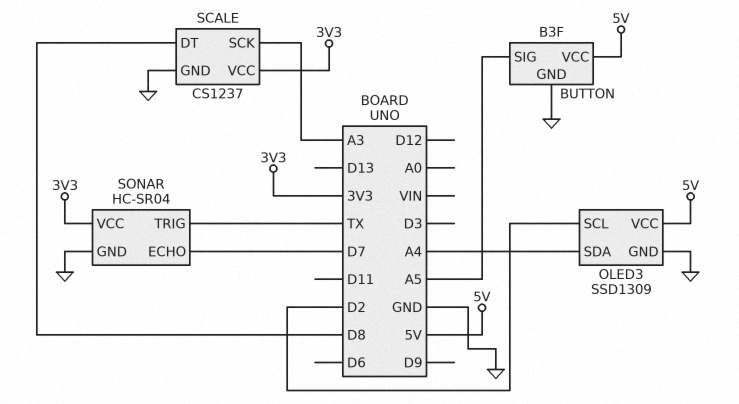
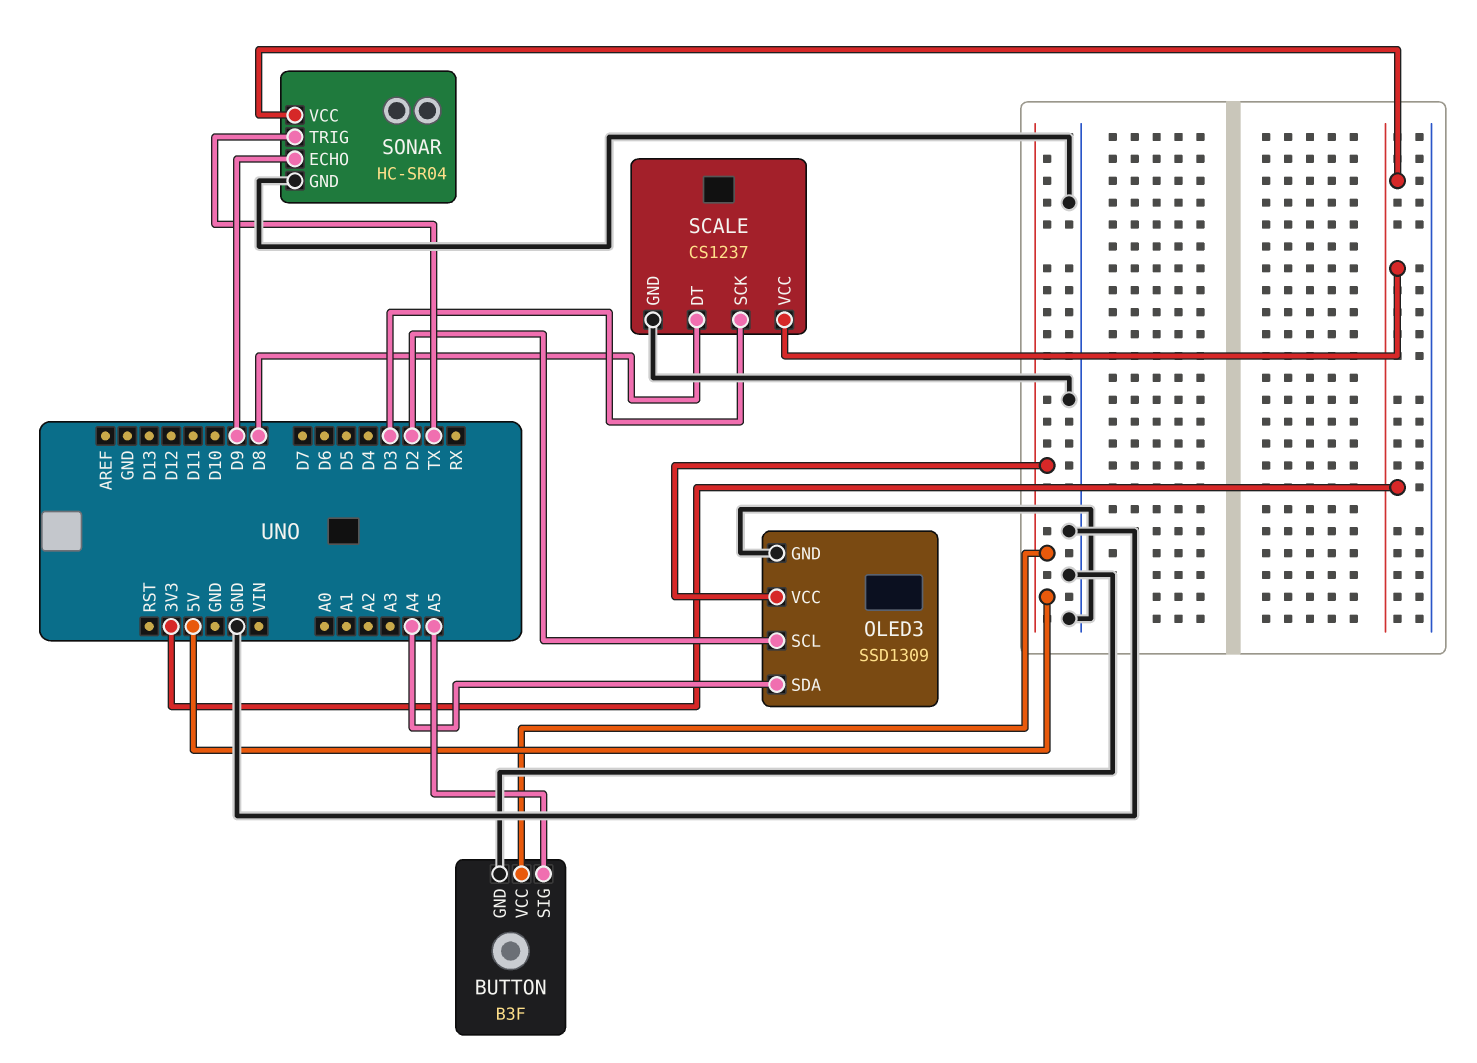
SCALE pin SCK: A3 -> D3
SONAR pin ECHO: D7 -> D9

